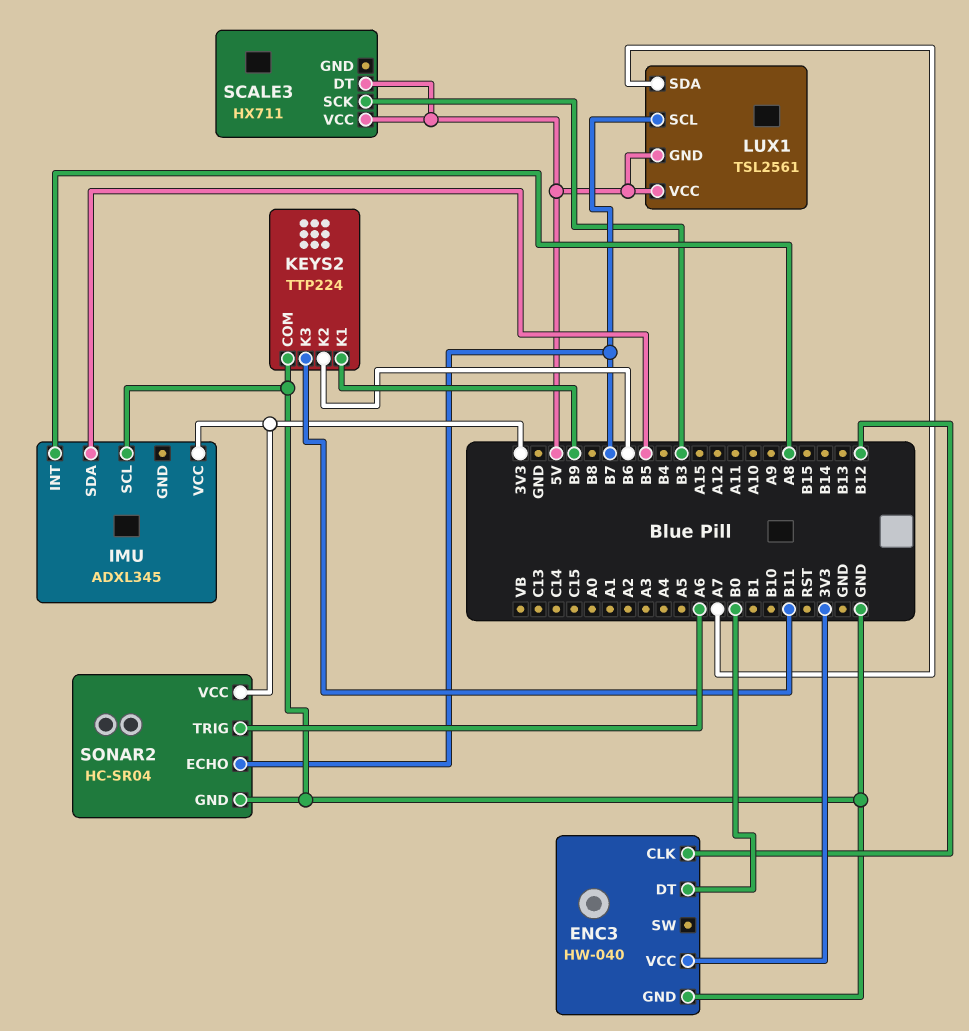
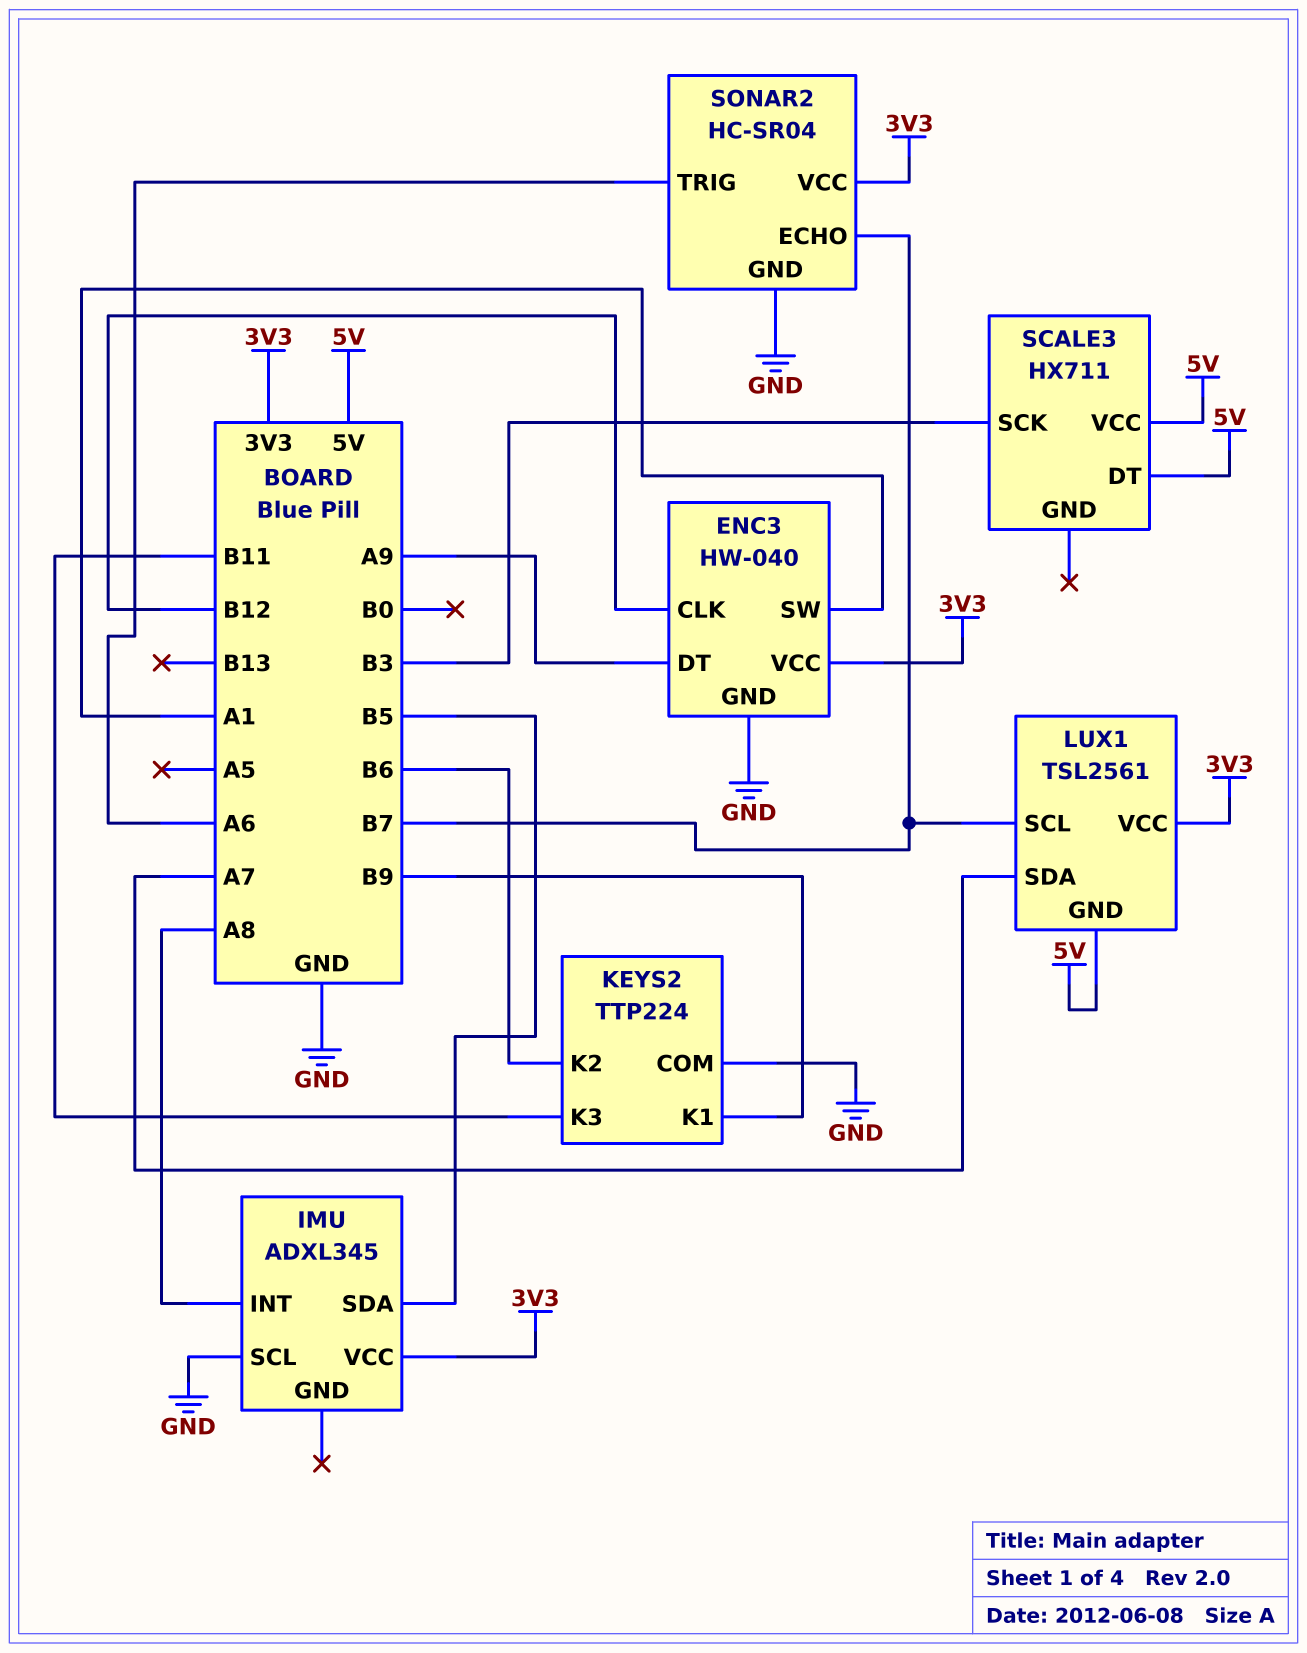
ENC3 pin DT: B0 -> A9
ENC3 pin SW: none -> A1
LUX1 pin VCC: 5V -> 3V3

